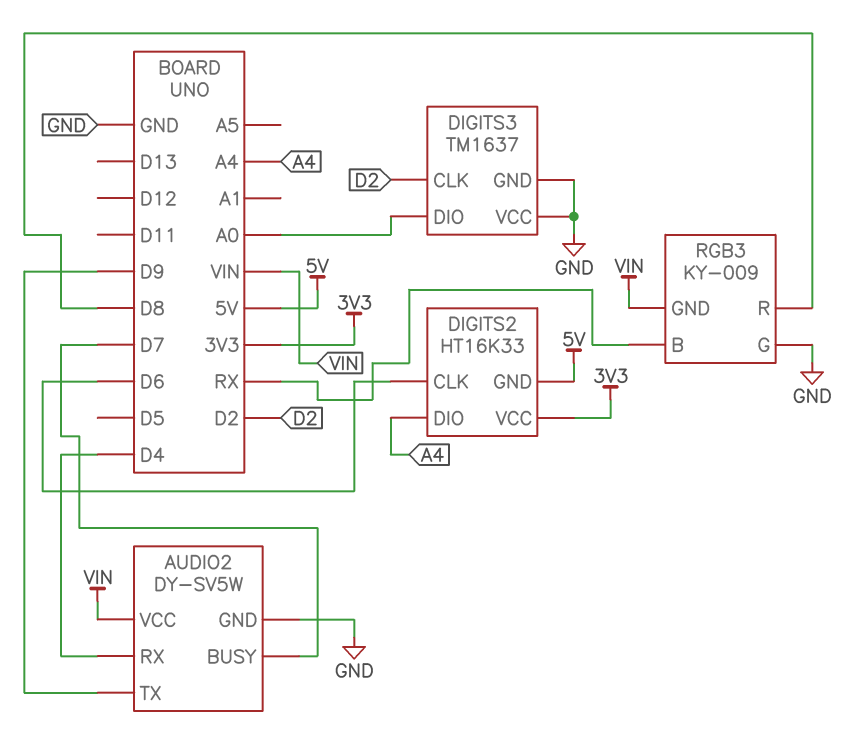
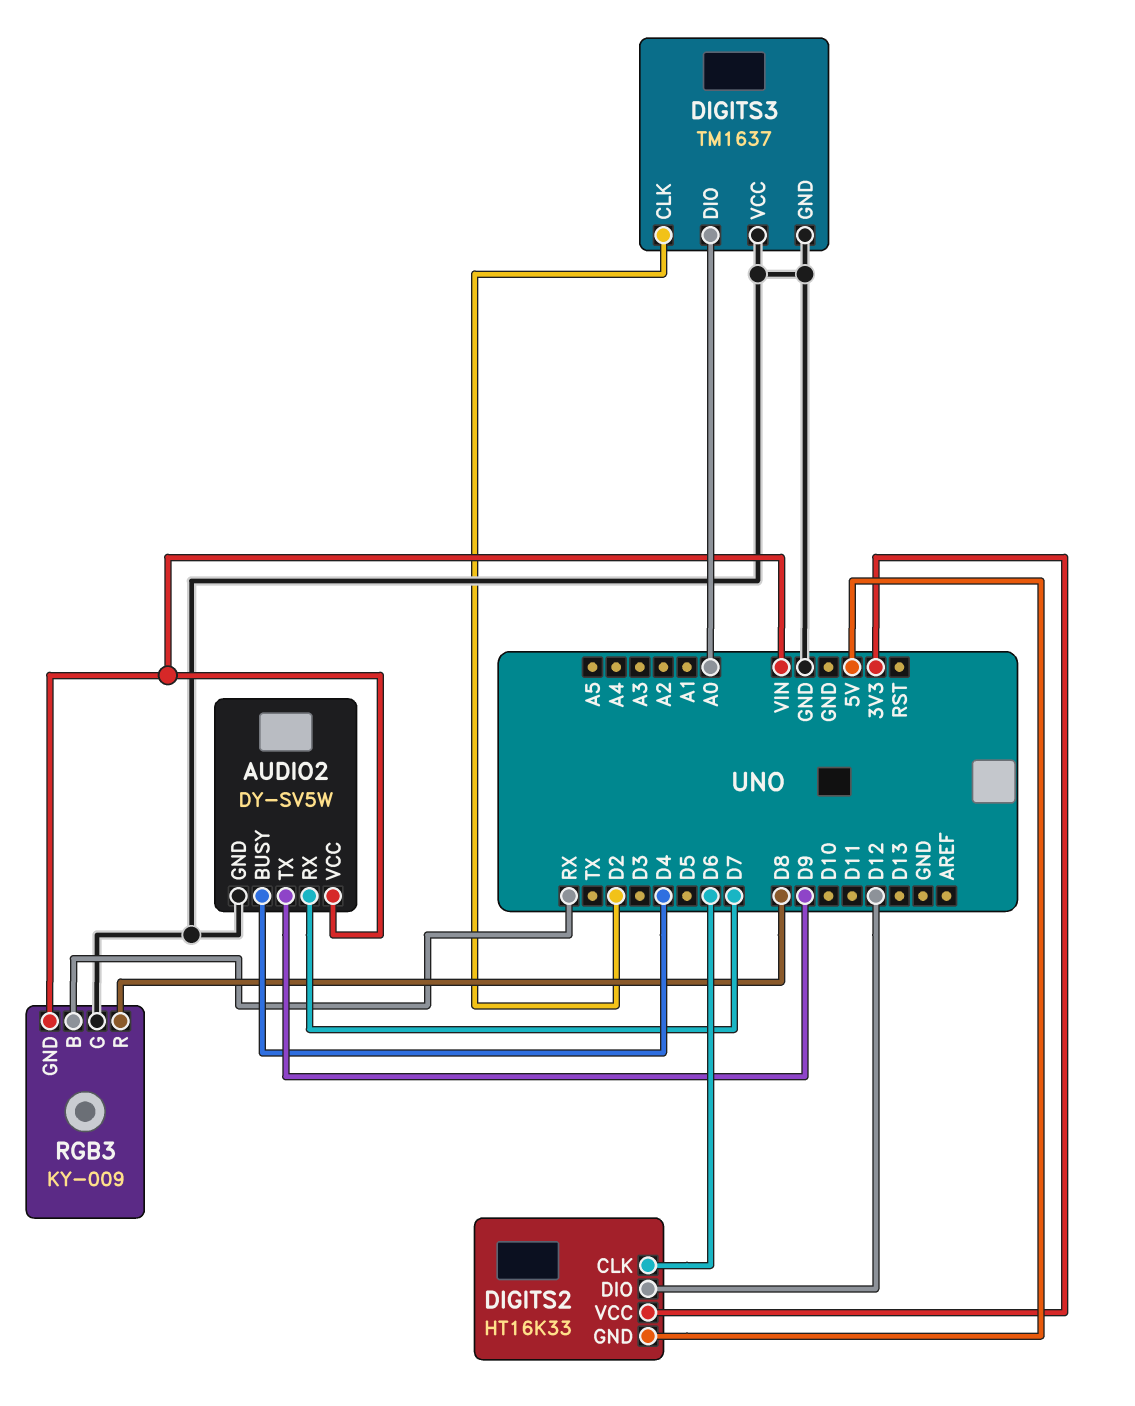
AUDIO2 pin BUSY: D7 -> D4
AUDIO2 pin RX: D4 -> D7
DIGITS2 pin DIO: A4 -> D12

